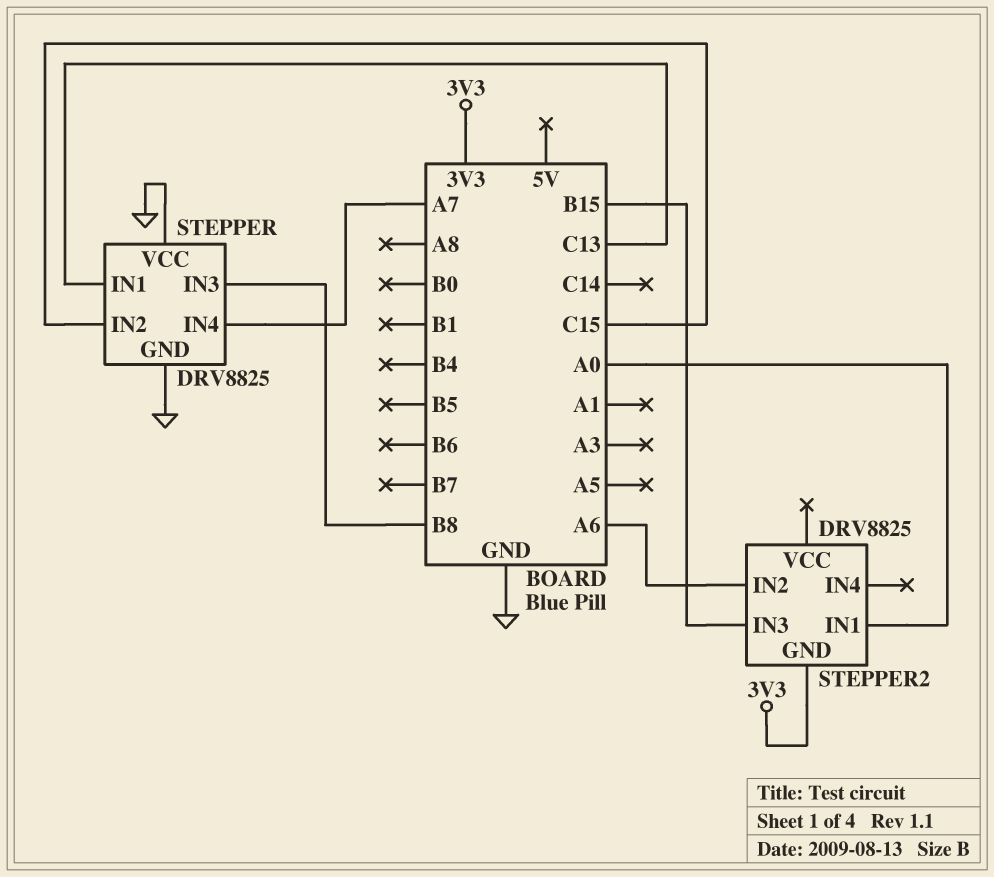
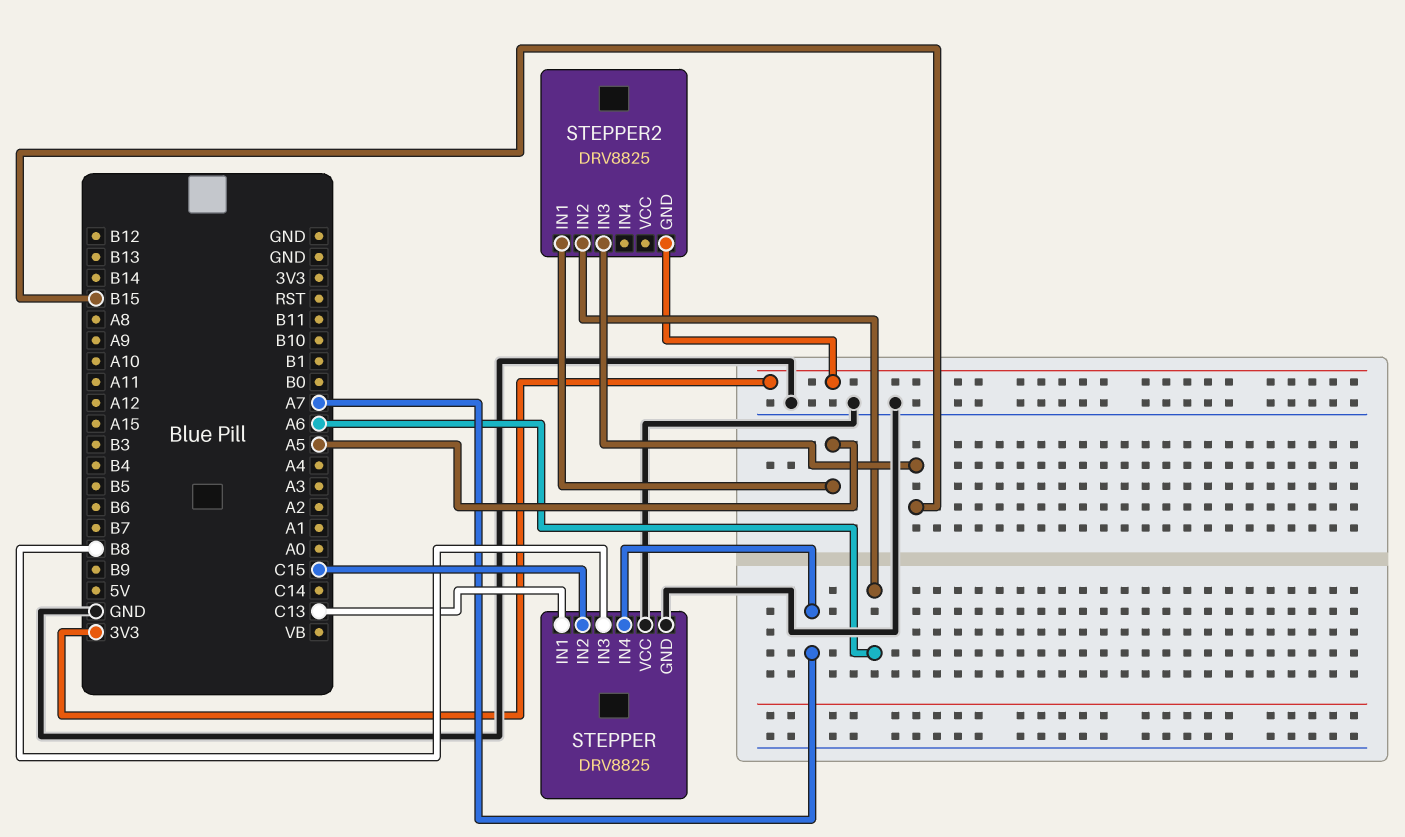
STEPPER2 pin IN1: A0 -> A5

